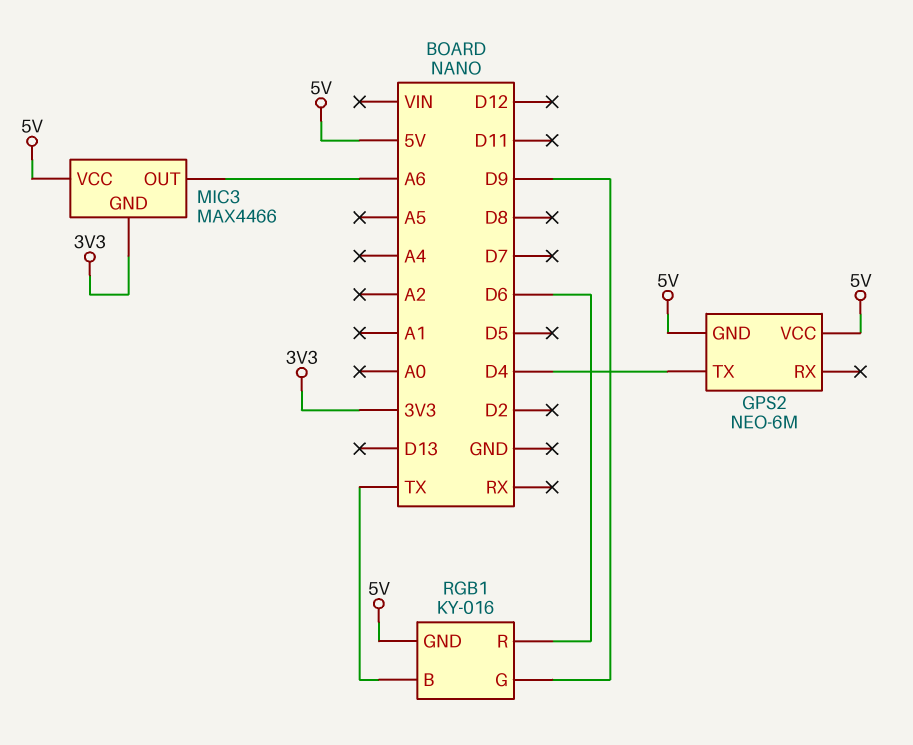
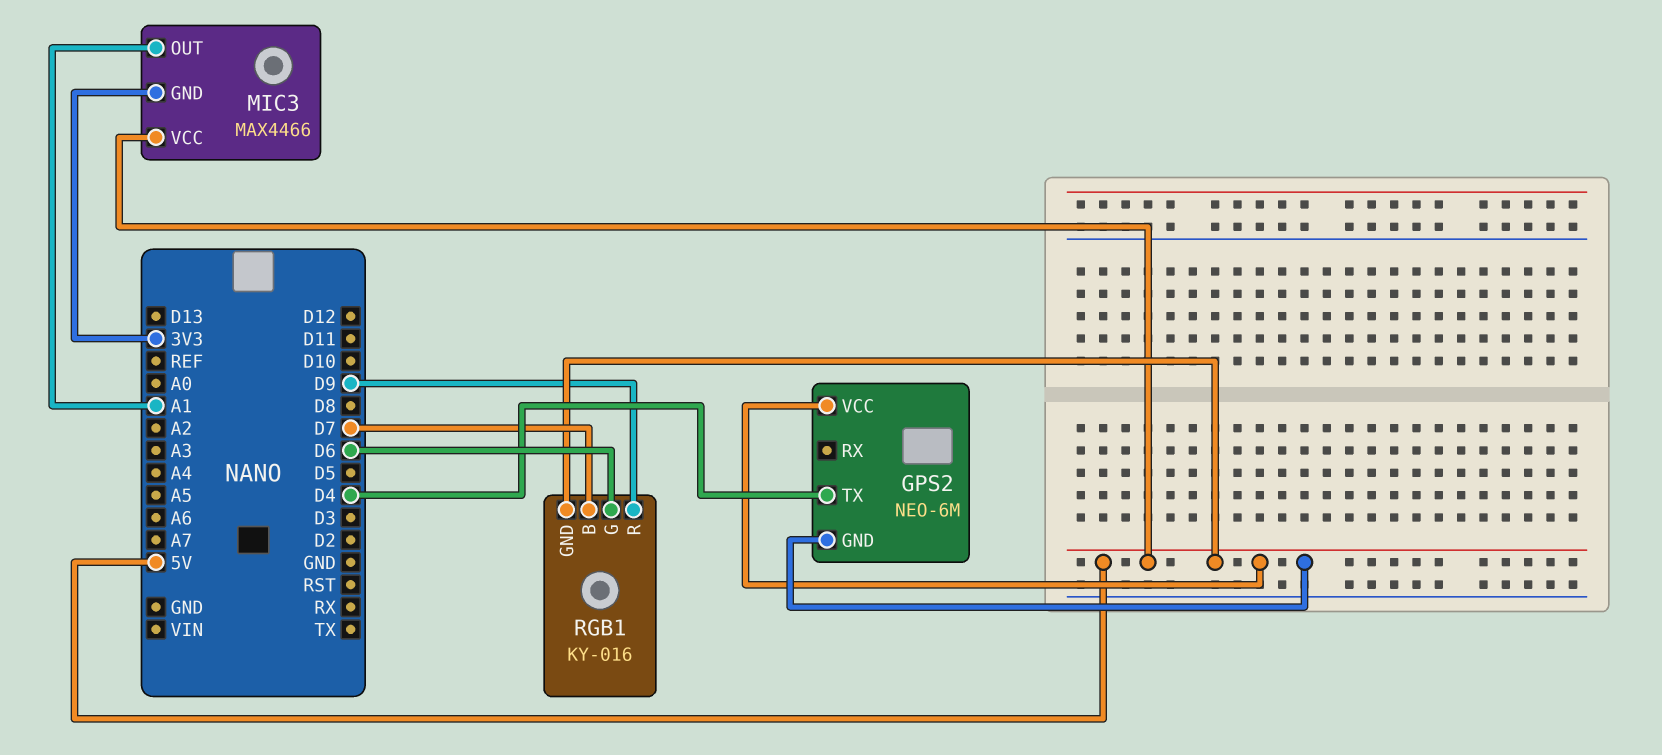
MIC3 pin OUT: A6 -> A1
RGB1 pin B: TX -> D7
RGB1 pin G: D9 -> D6
RGB1 pin R: D6 -> D9

